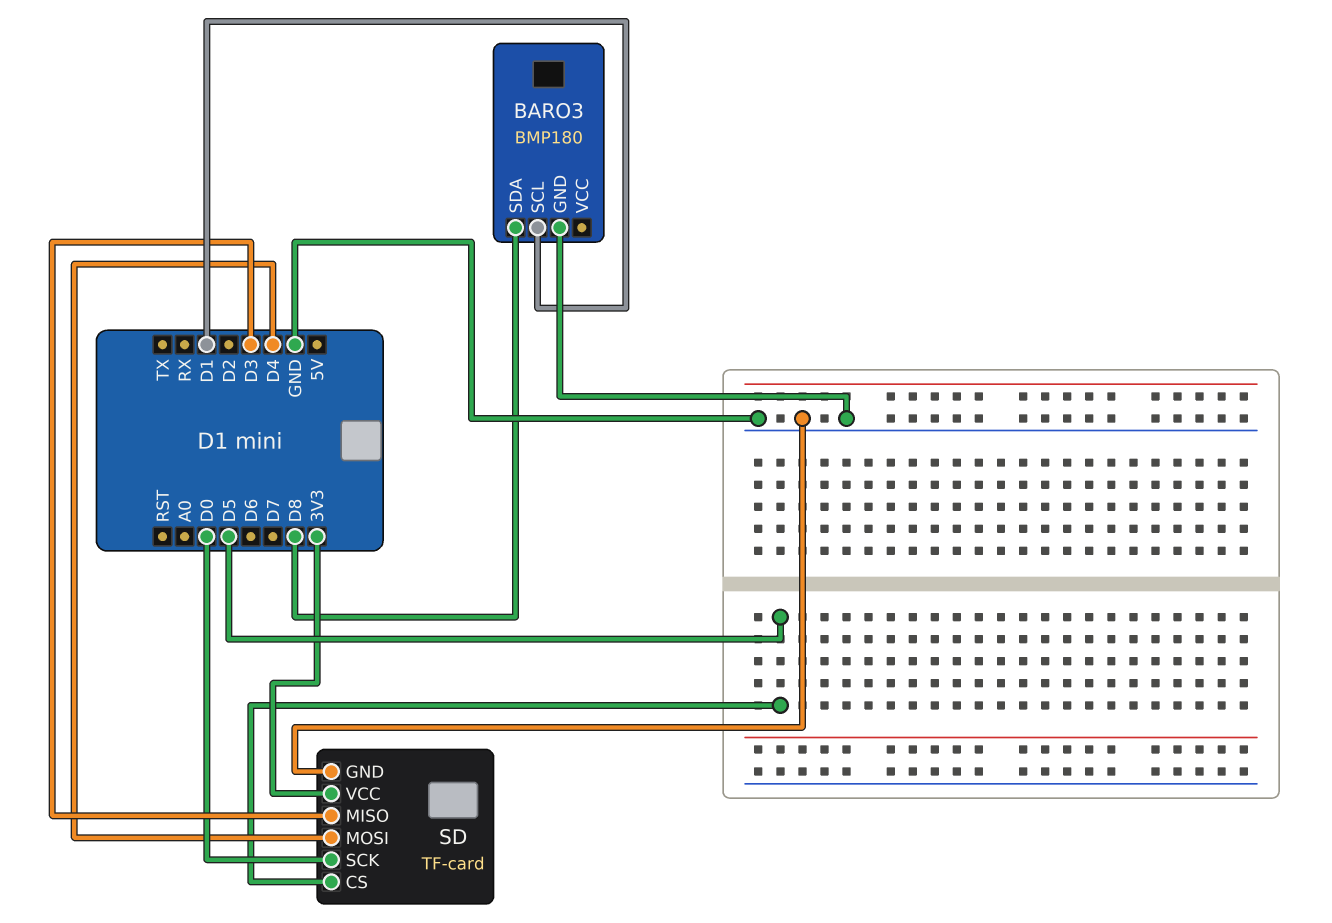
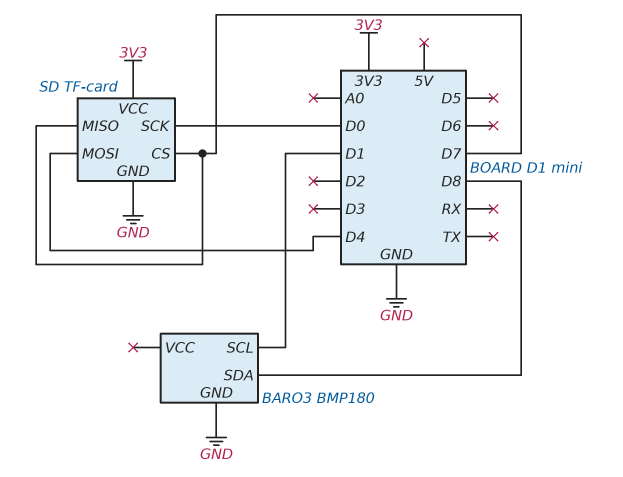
SD pin CS: D5 -> D7
SD pin MISO: D3 -> D7

